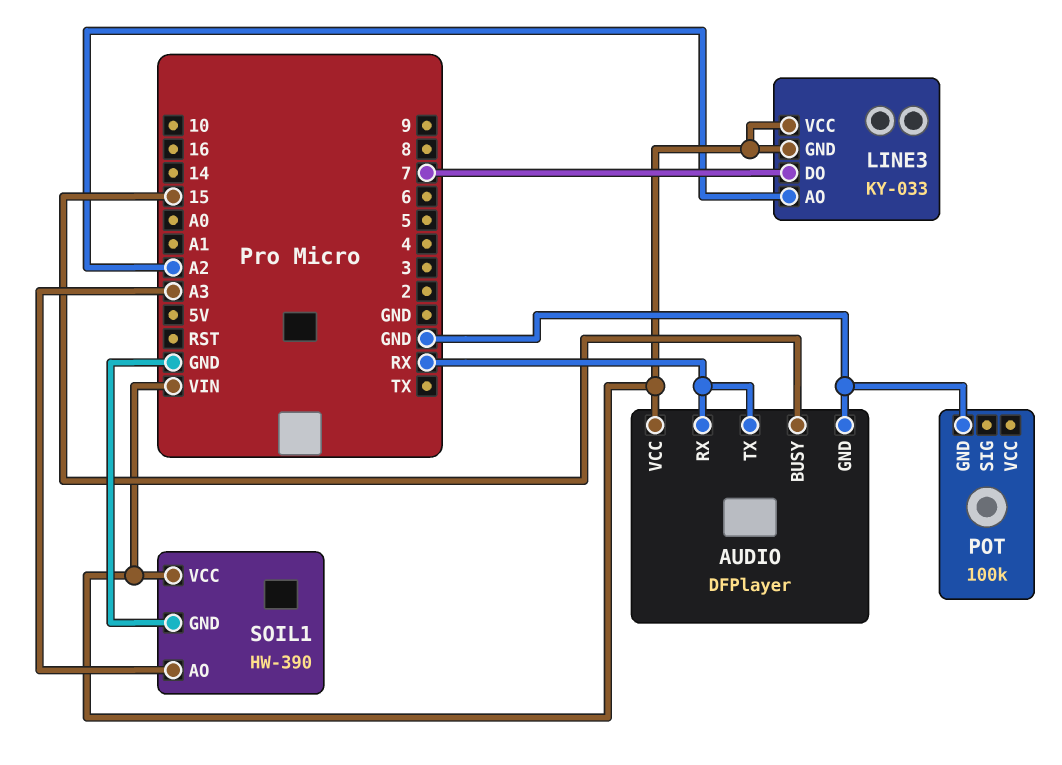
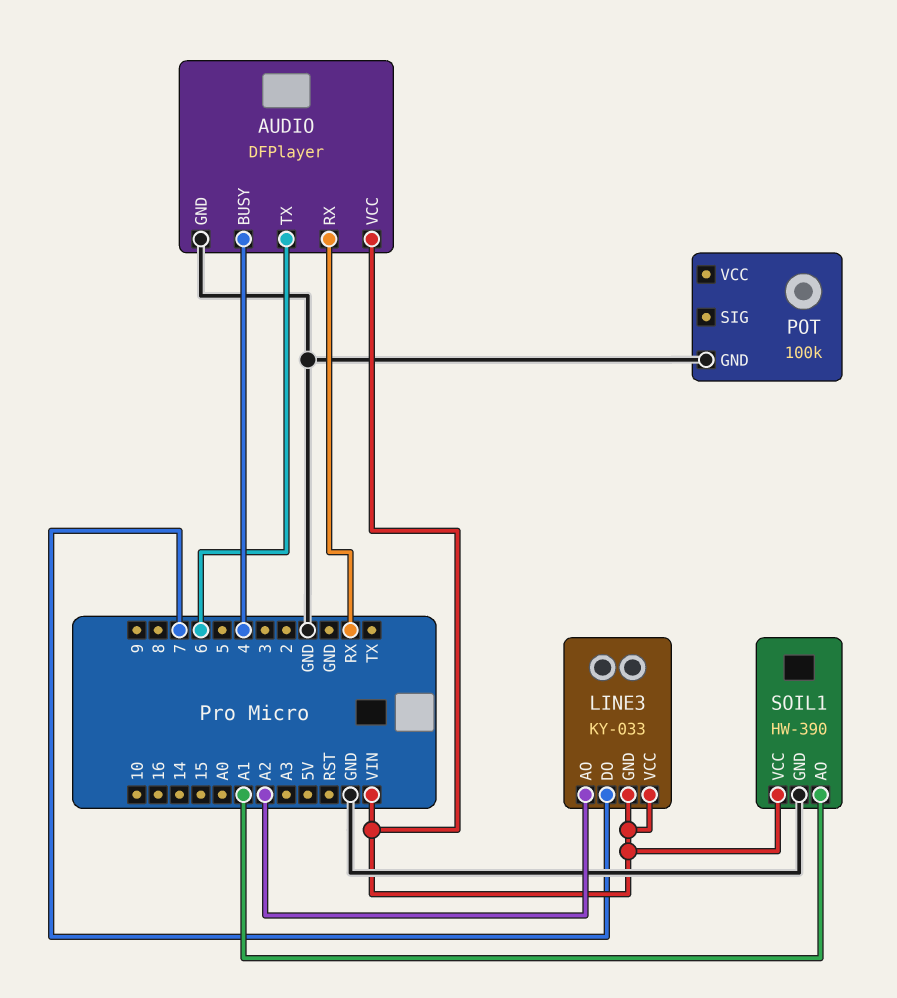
AUDIO pin BUSY: 15 -> 4
AUDIO pin TX: RX -> 6
SOIL1 pin AO: A3 -> A1

